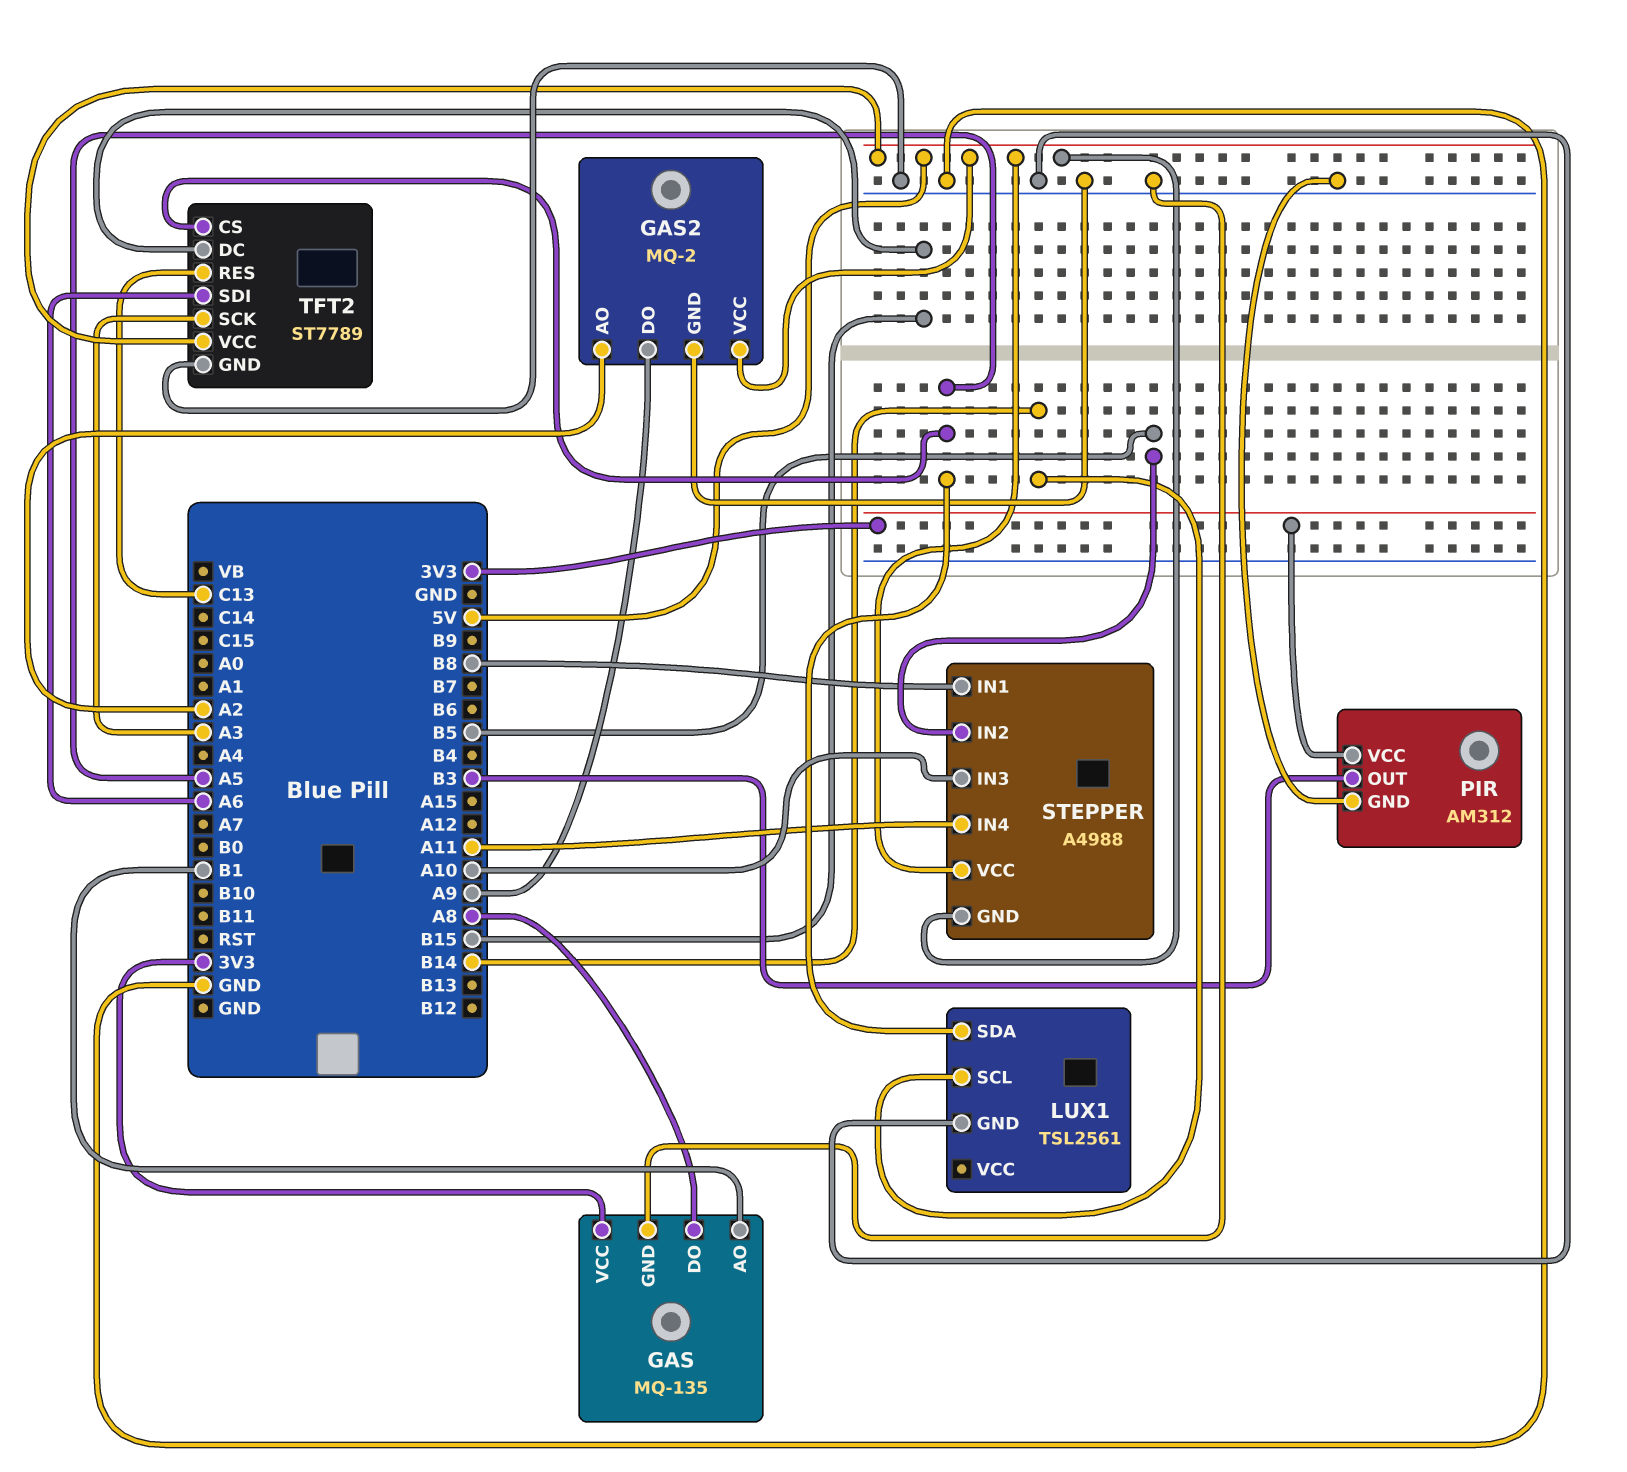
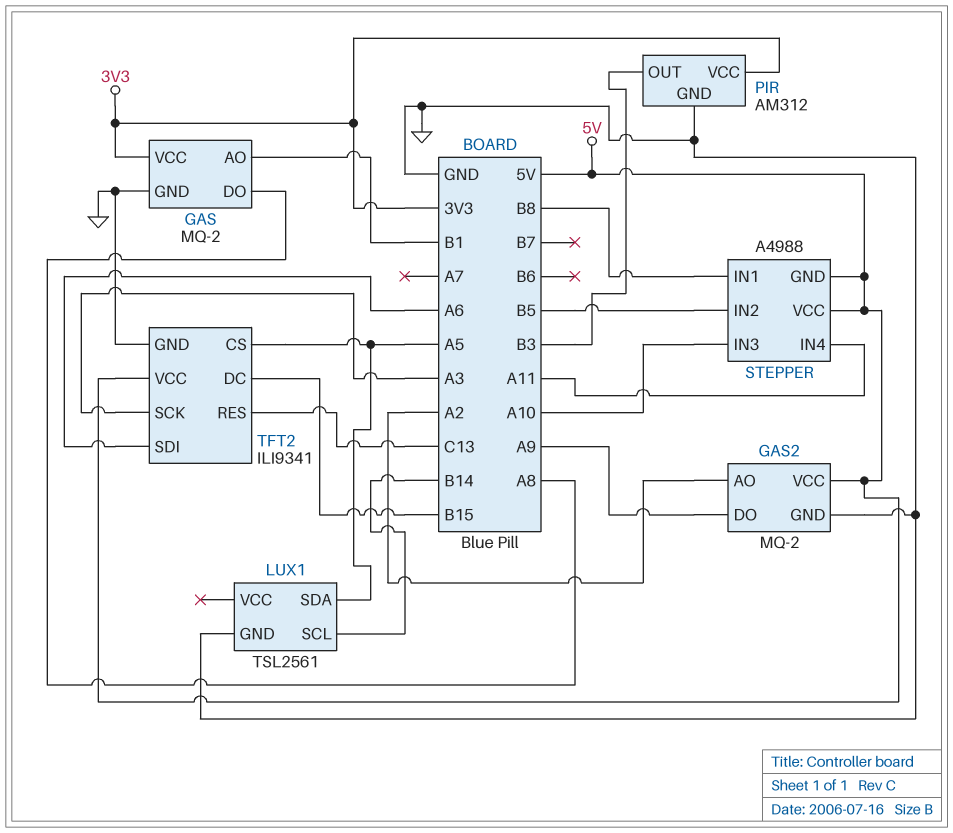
GAS: MQ-135 -> MQ-2
TFT2: ST7789 -> ILI9341

